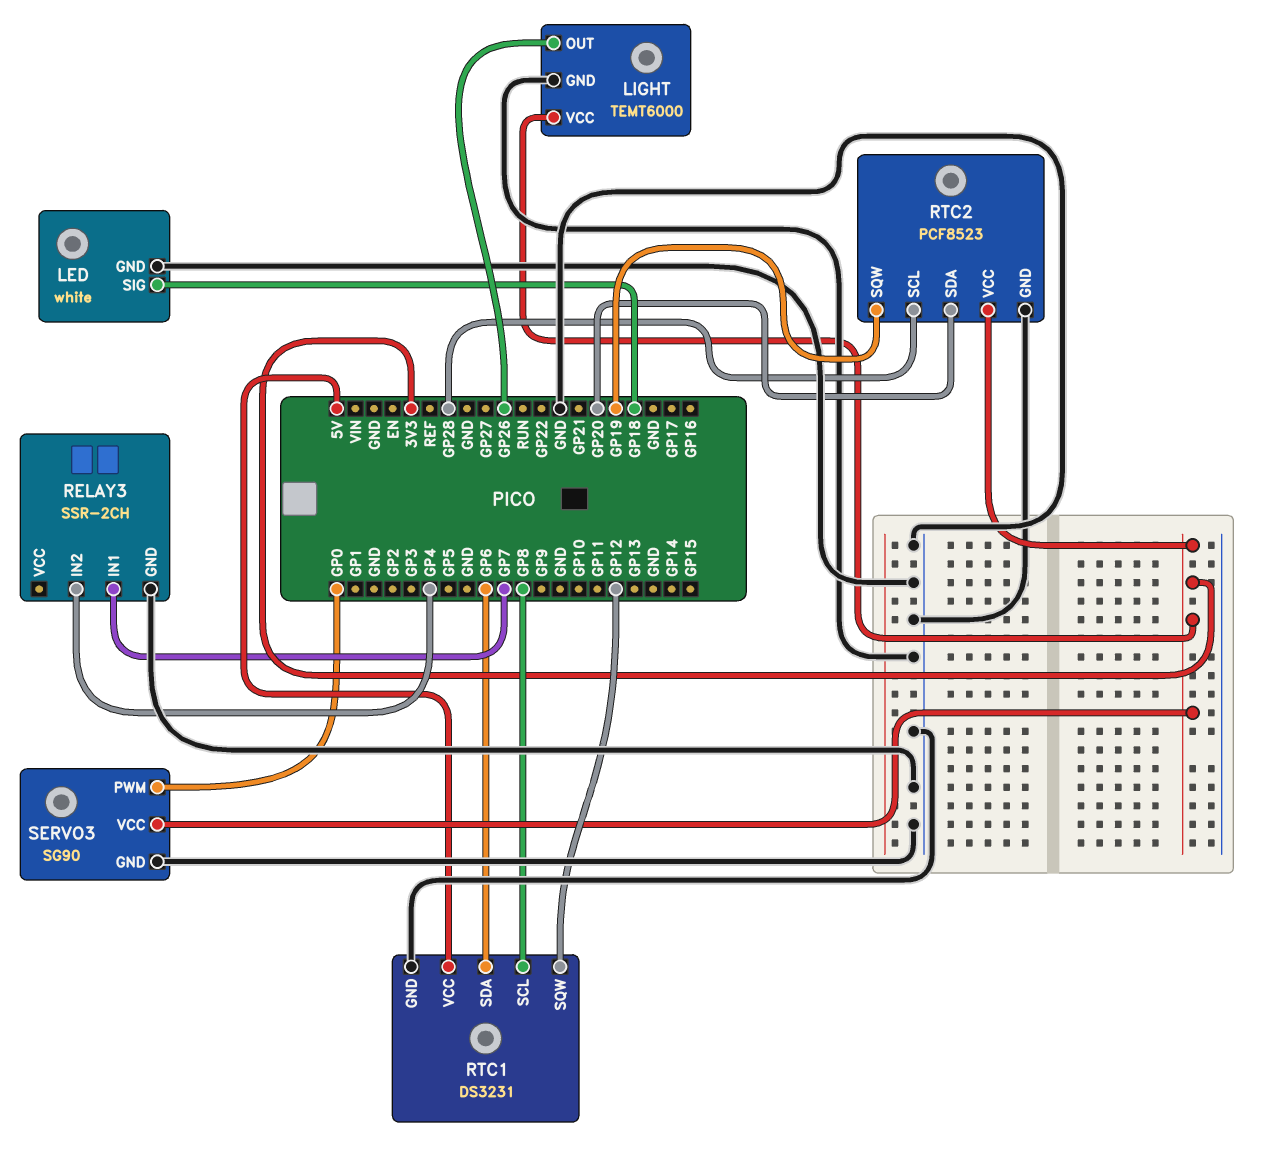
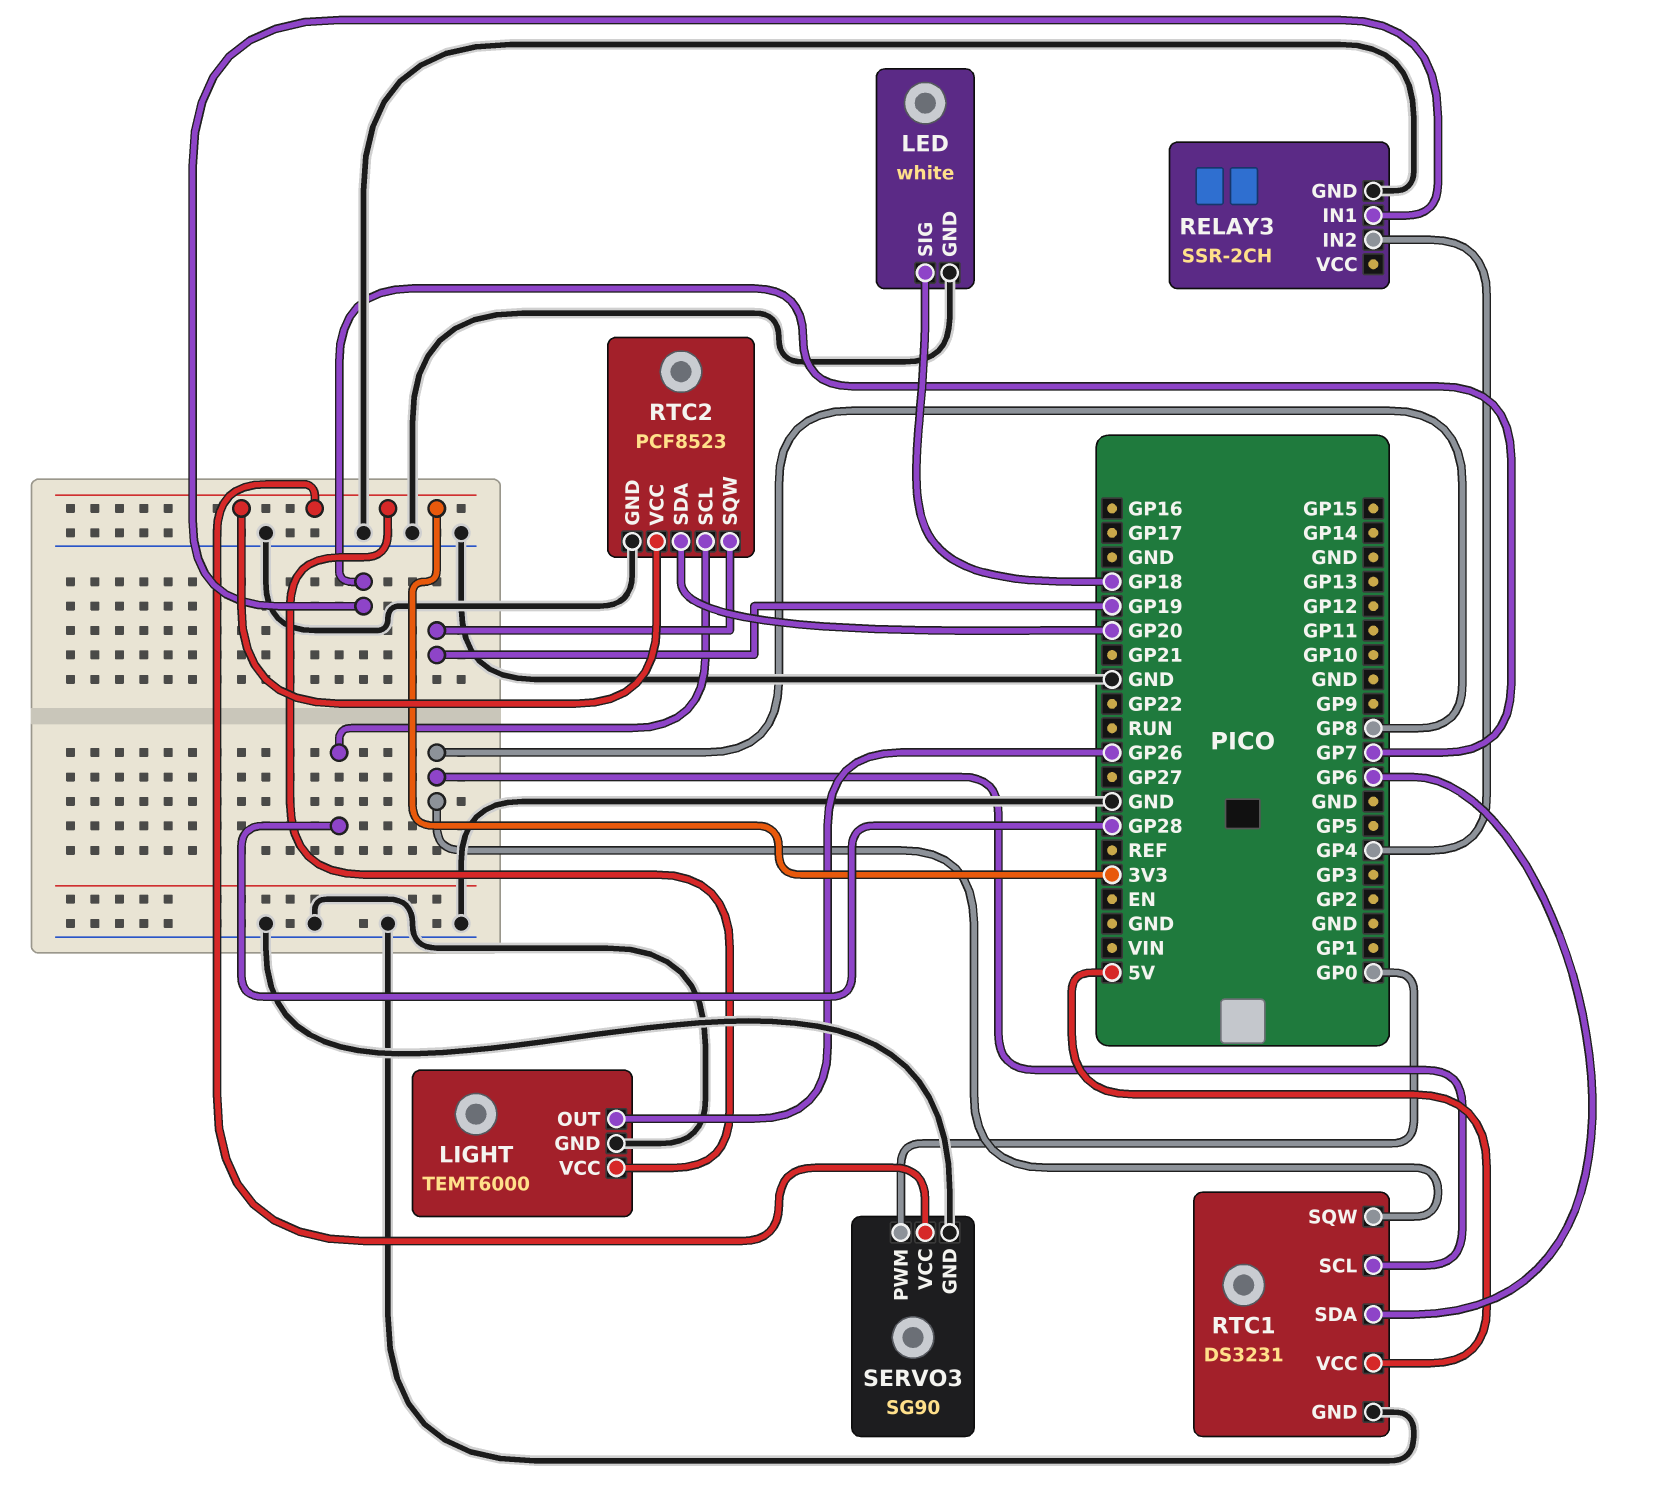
RTC1 pin SQW: GP12 -> GP8

